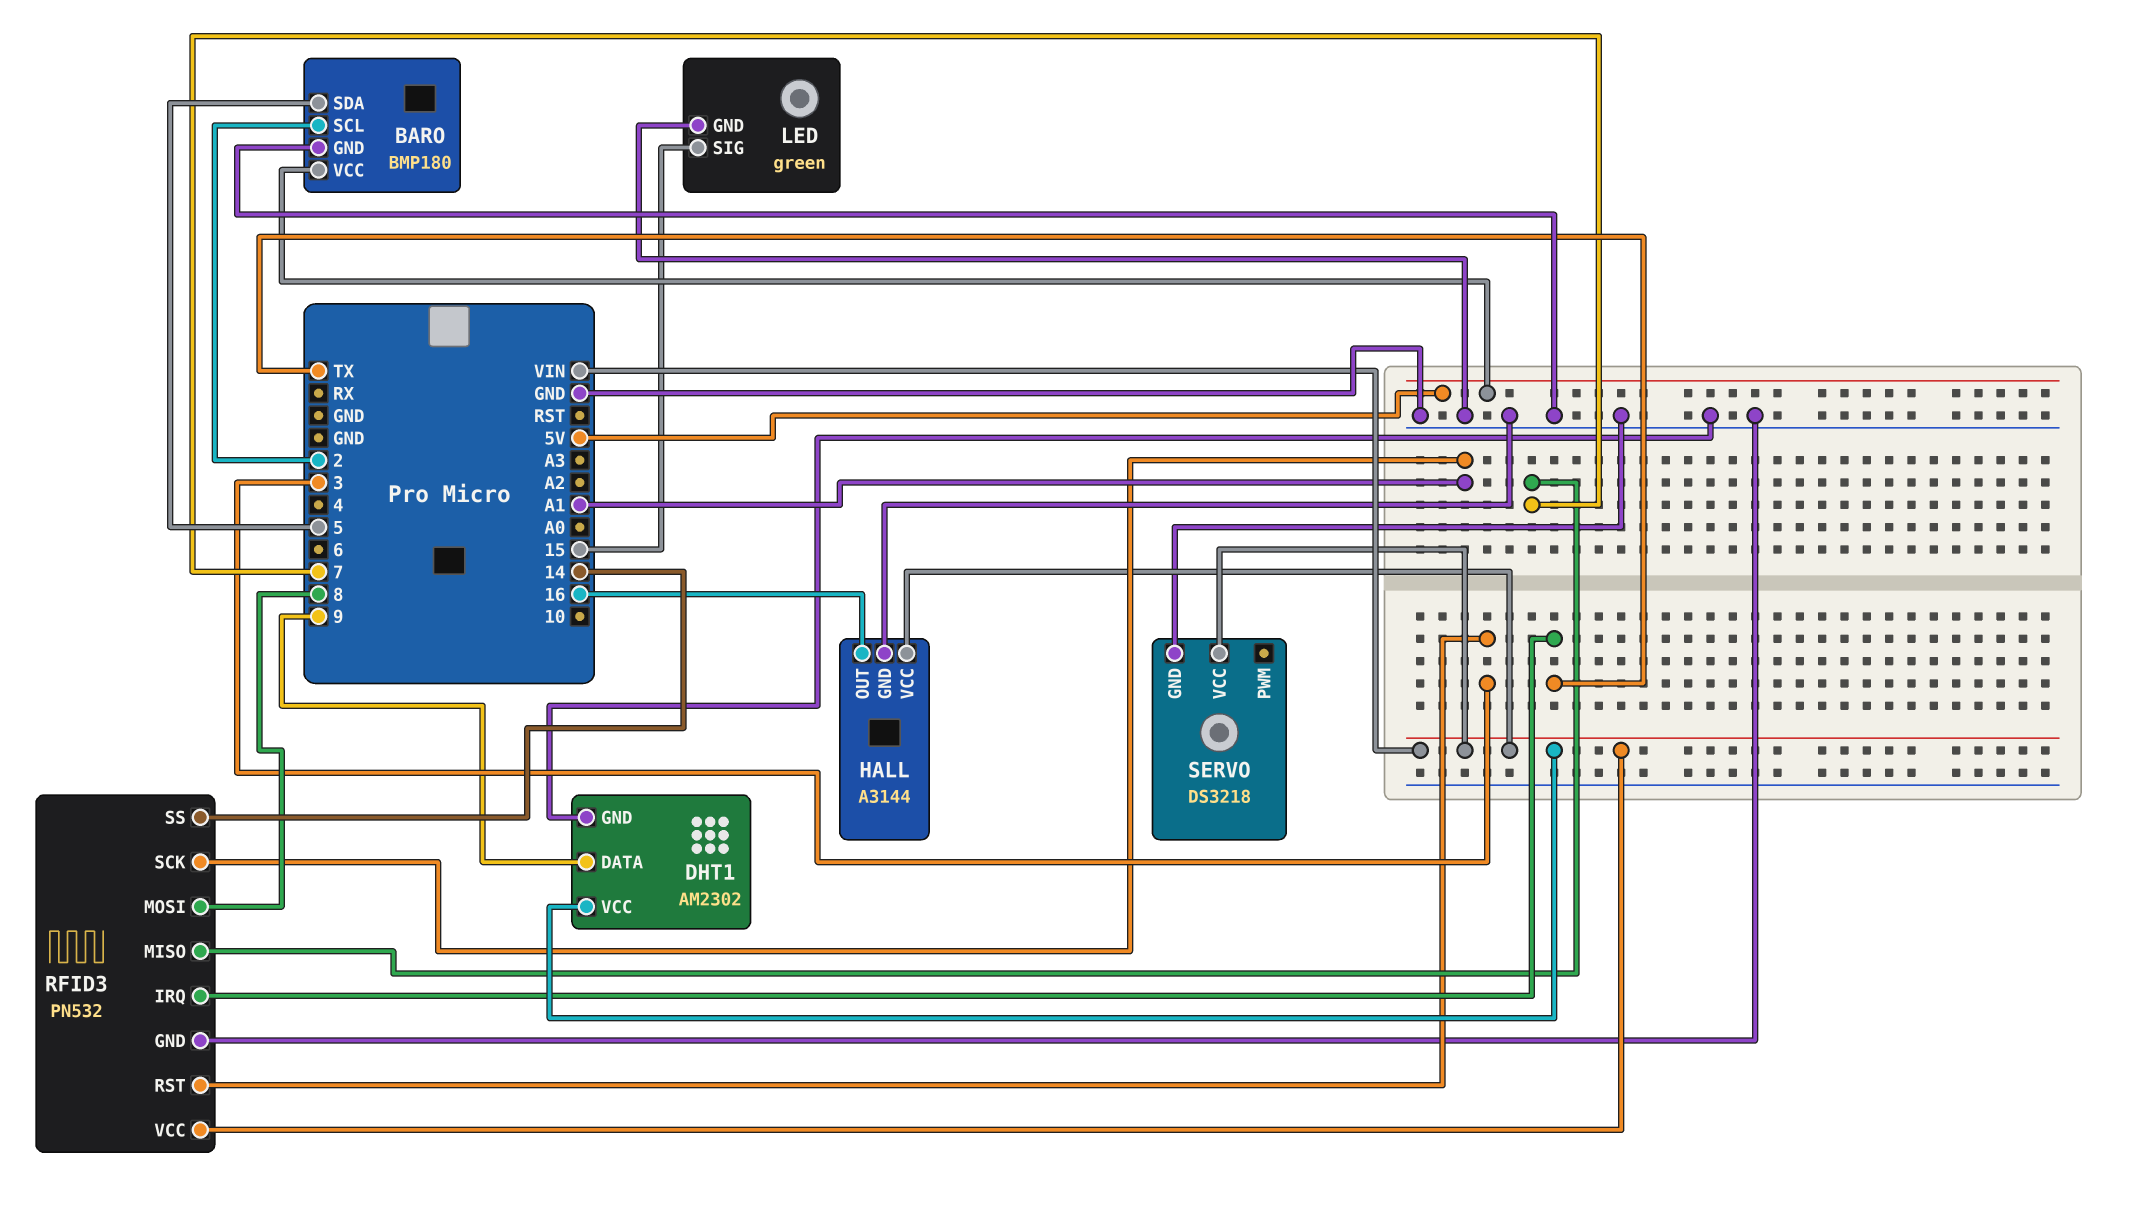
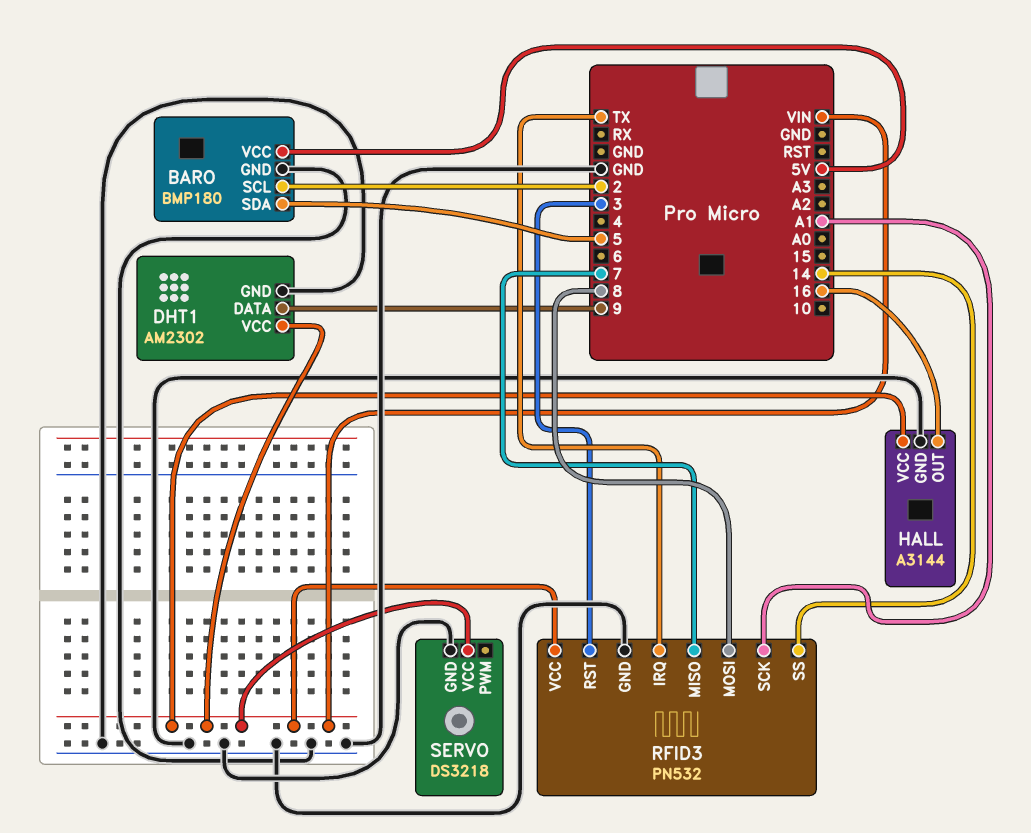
LED: green -> none
LED pin GND: GND -> none
LED pin SIG: 15 -> none

